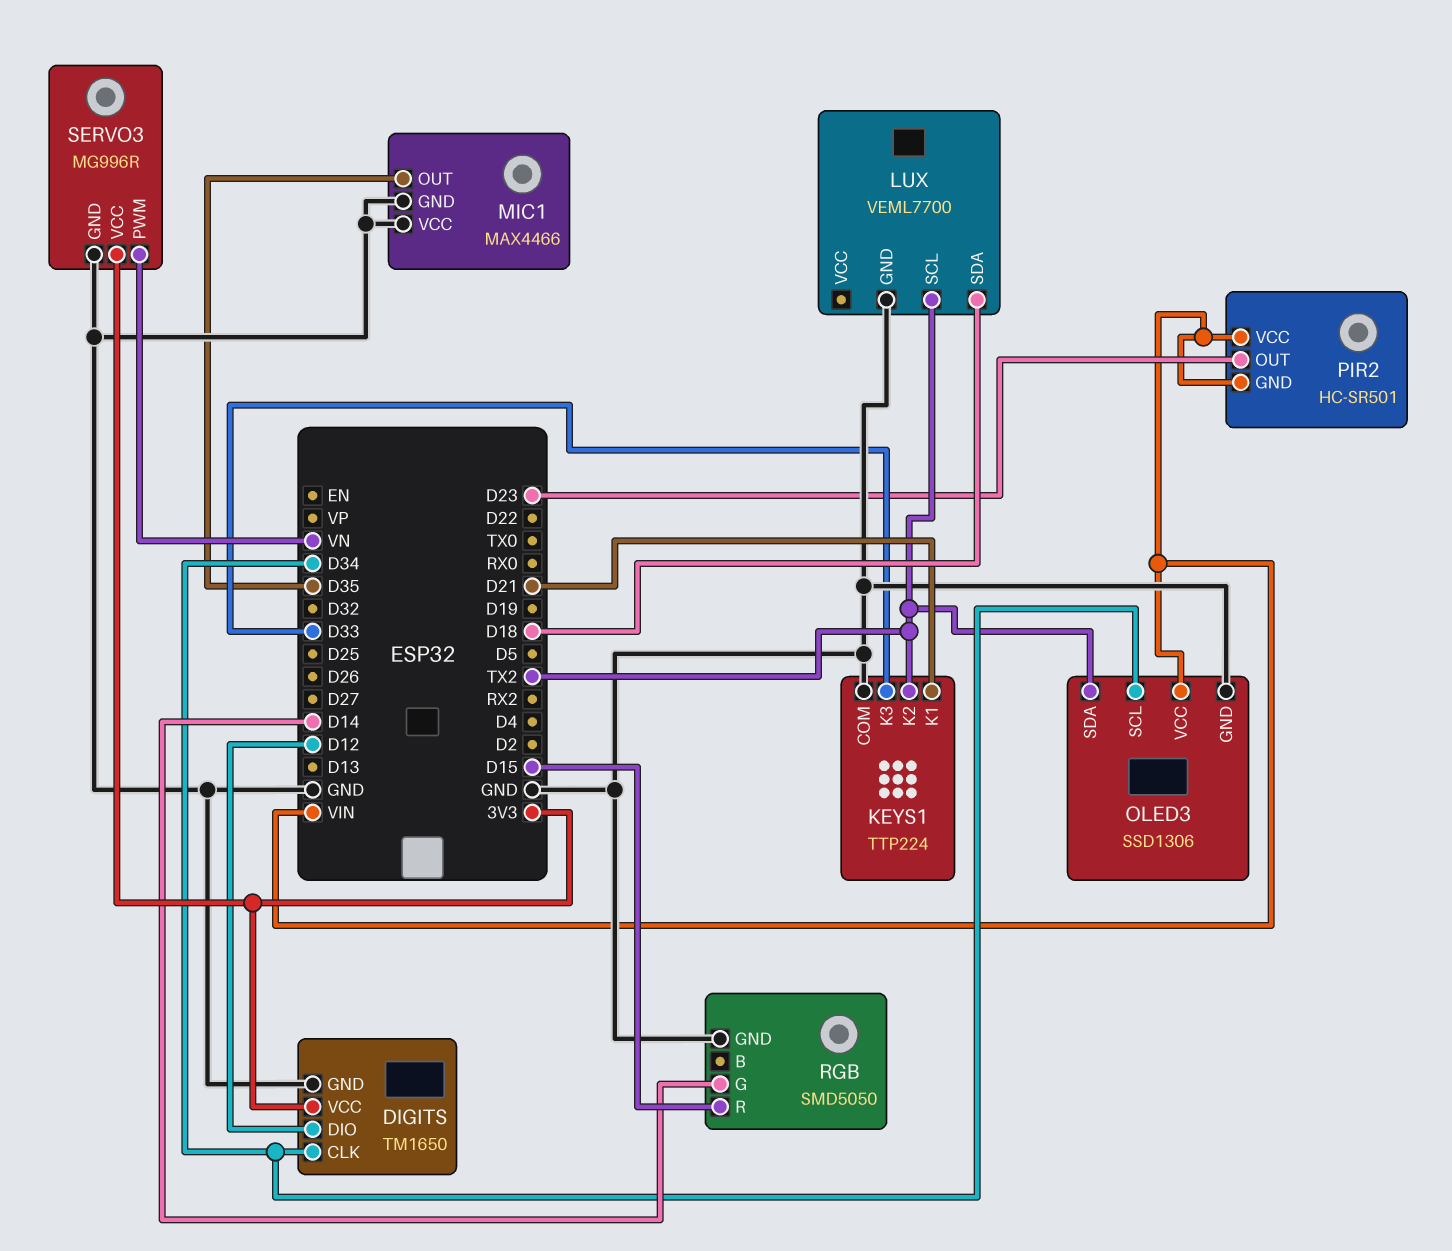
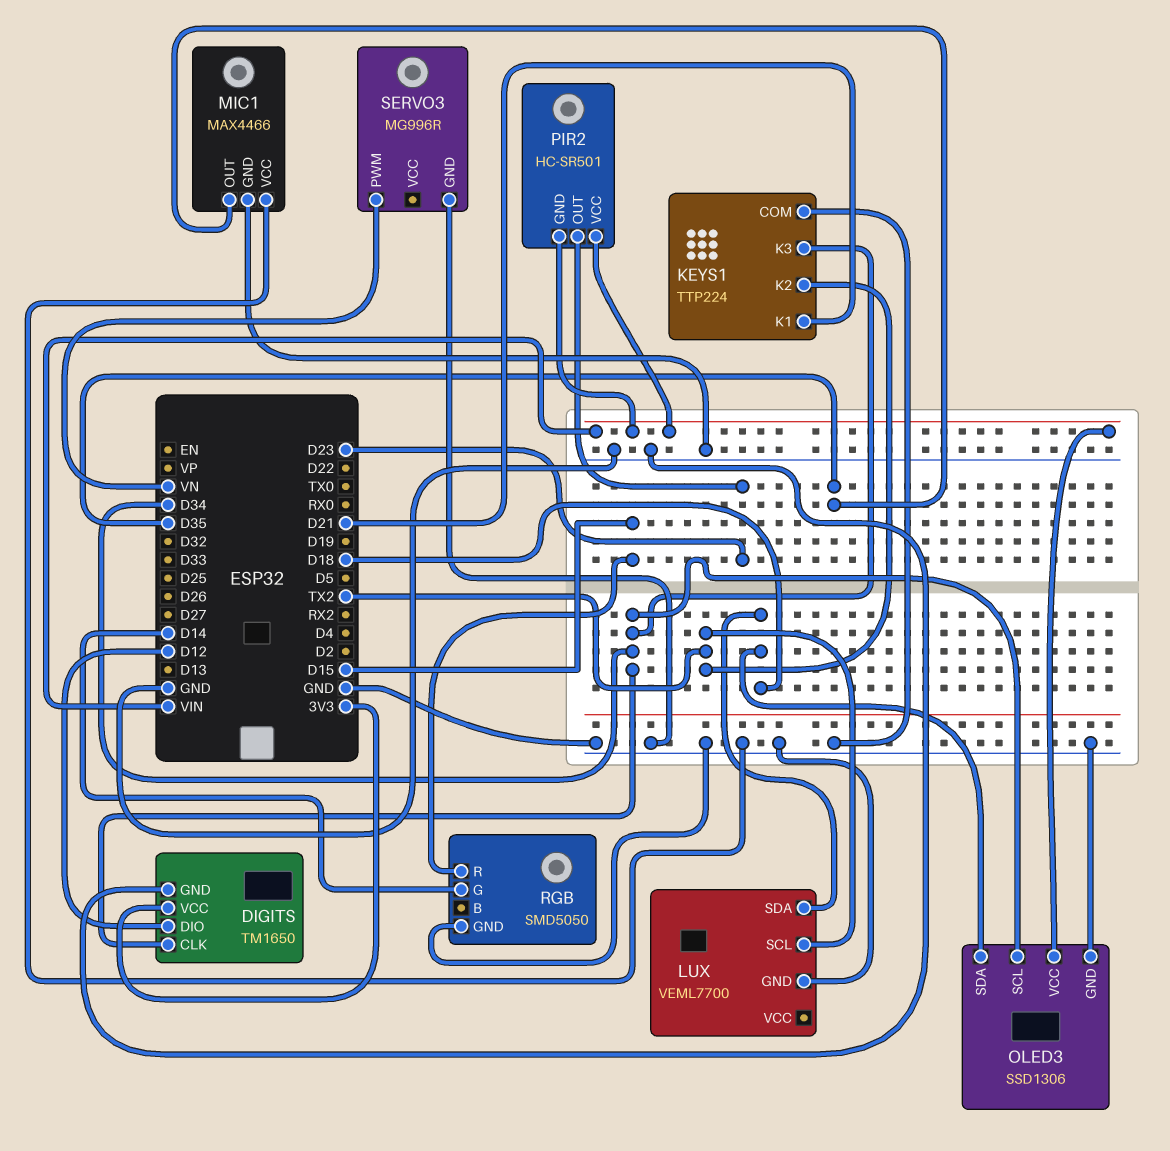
KEYS1 pin K3: D33 -> D34
OLED3 pin SDA: TX2 -> D18
SERVO3 pin VCC: 3V3 -> none

